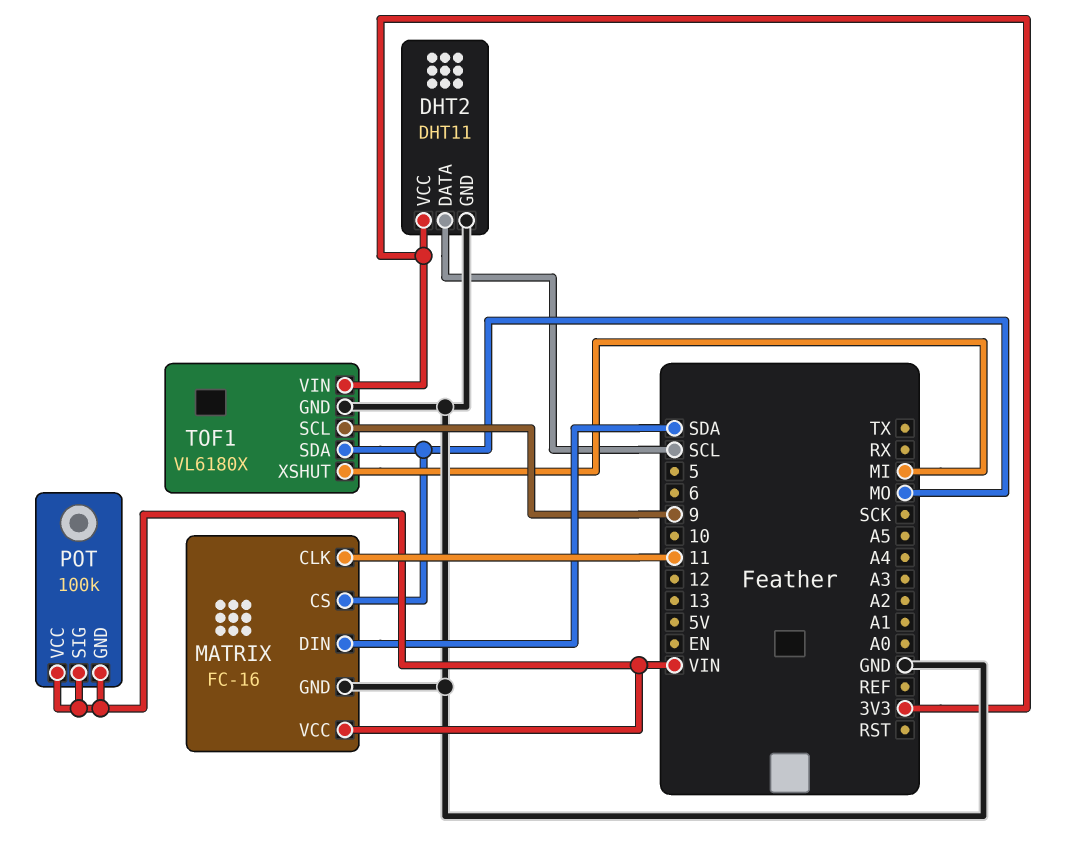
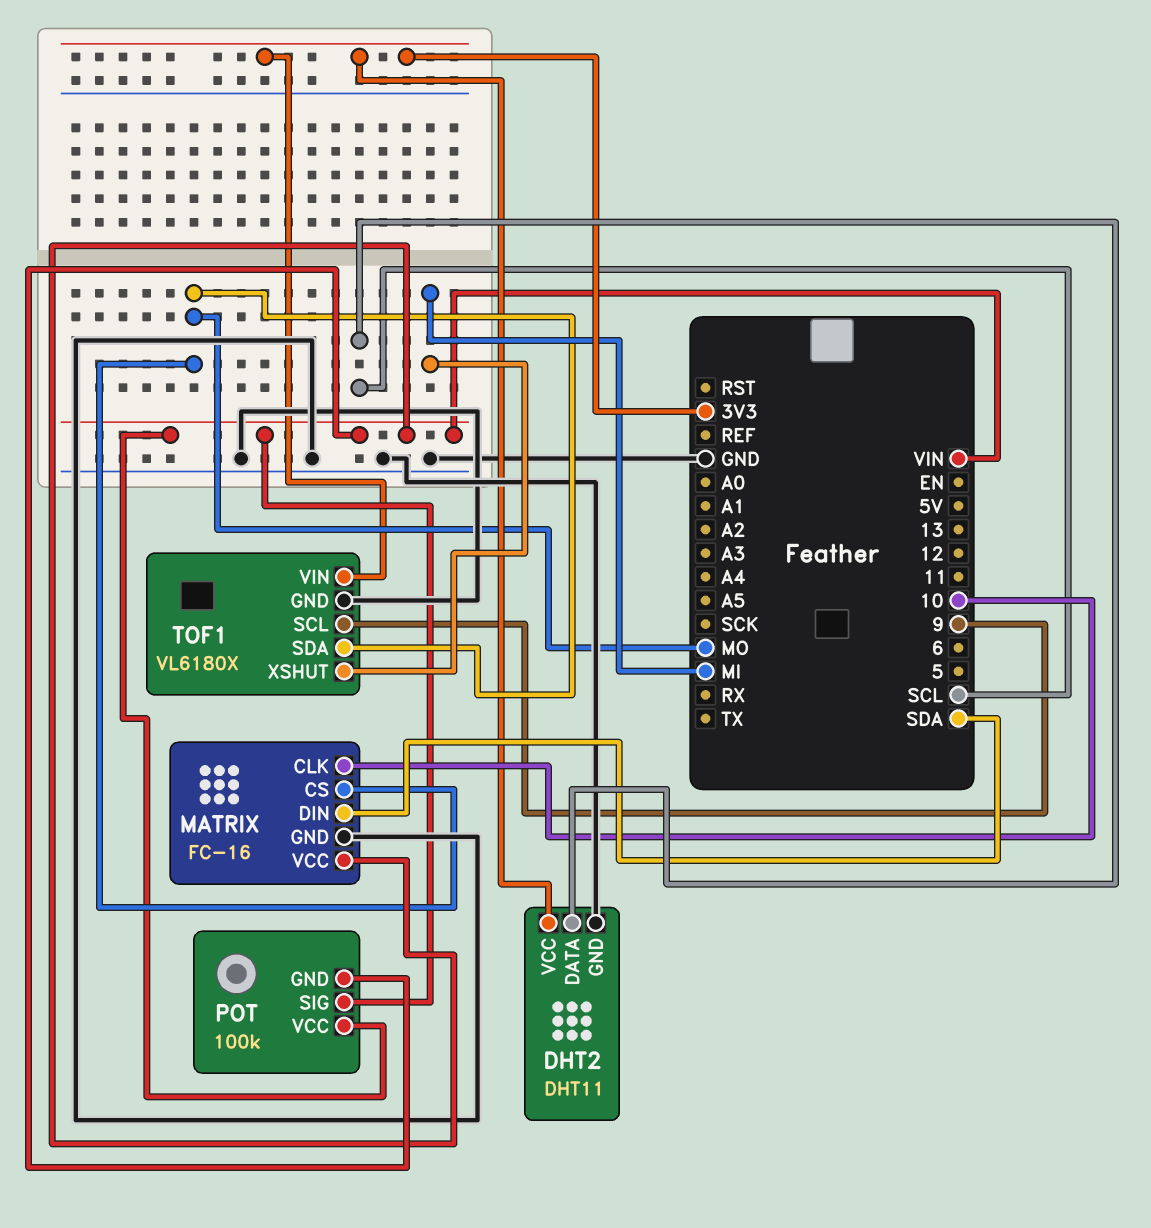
MATRIX pin CLK: 11 -> 10

